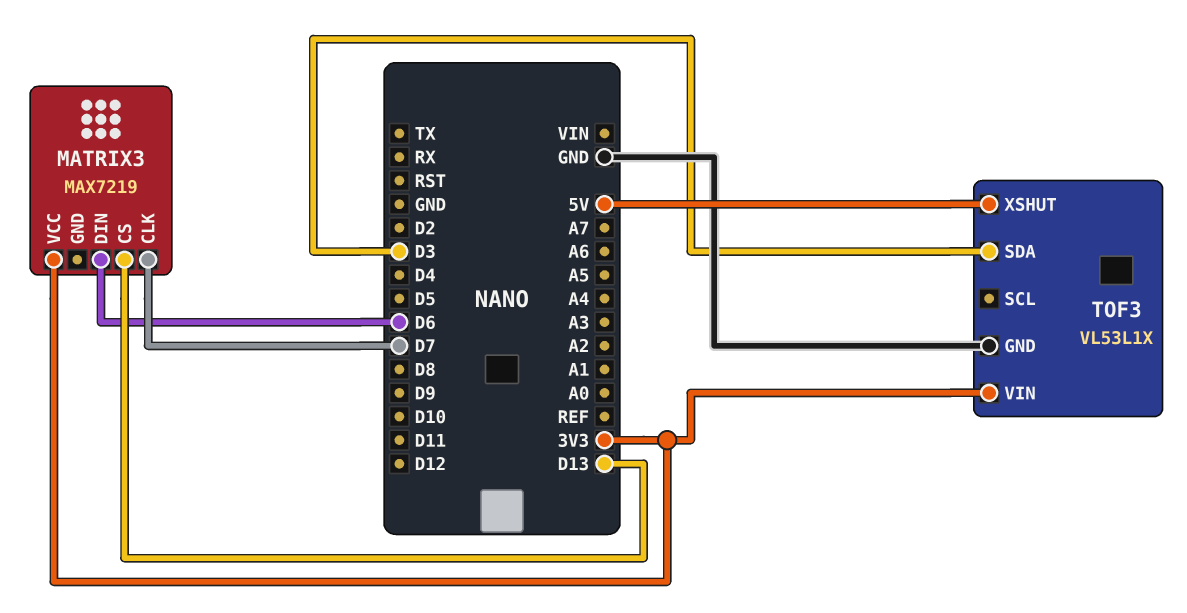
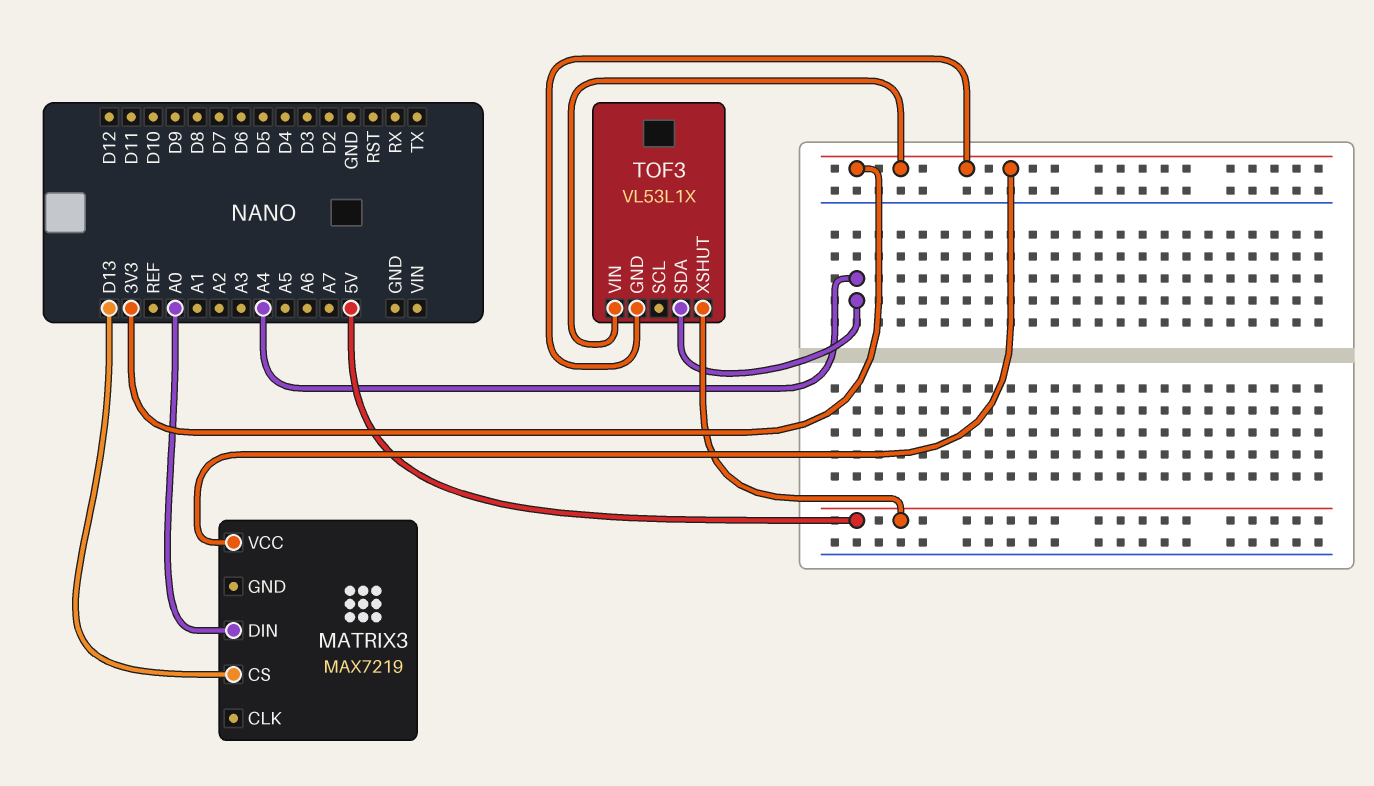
MATRIX3 pin CLK: D7 -> none
MATRIX3 pin DIN: D6 -> A0
TOF3 pin GND: GND -> 3V3
TOF3 pin SDA: D3 -> A4

